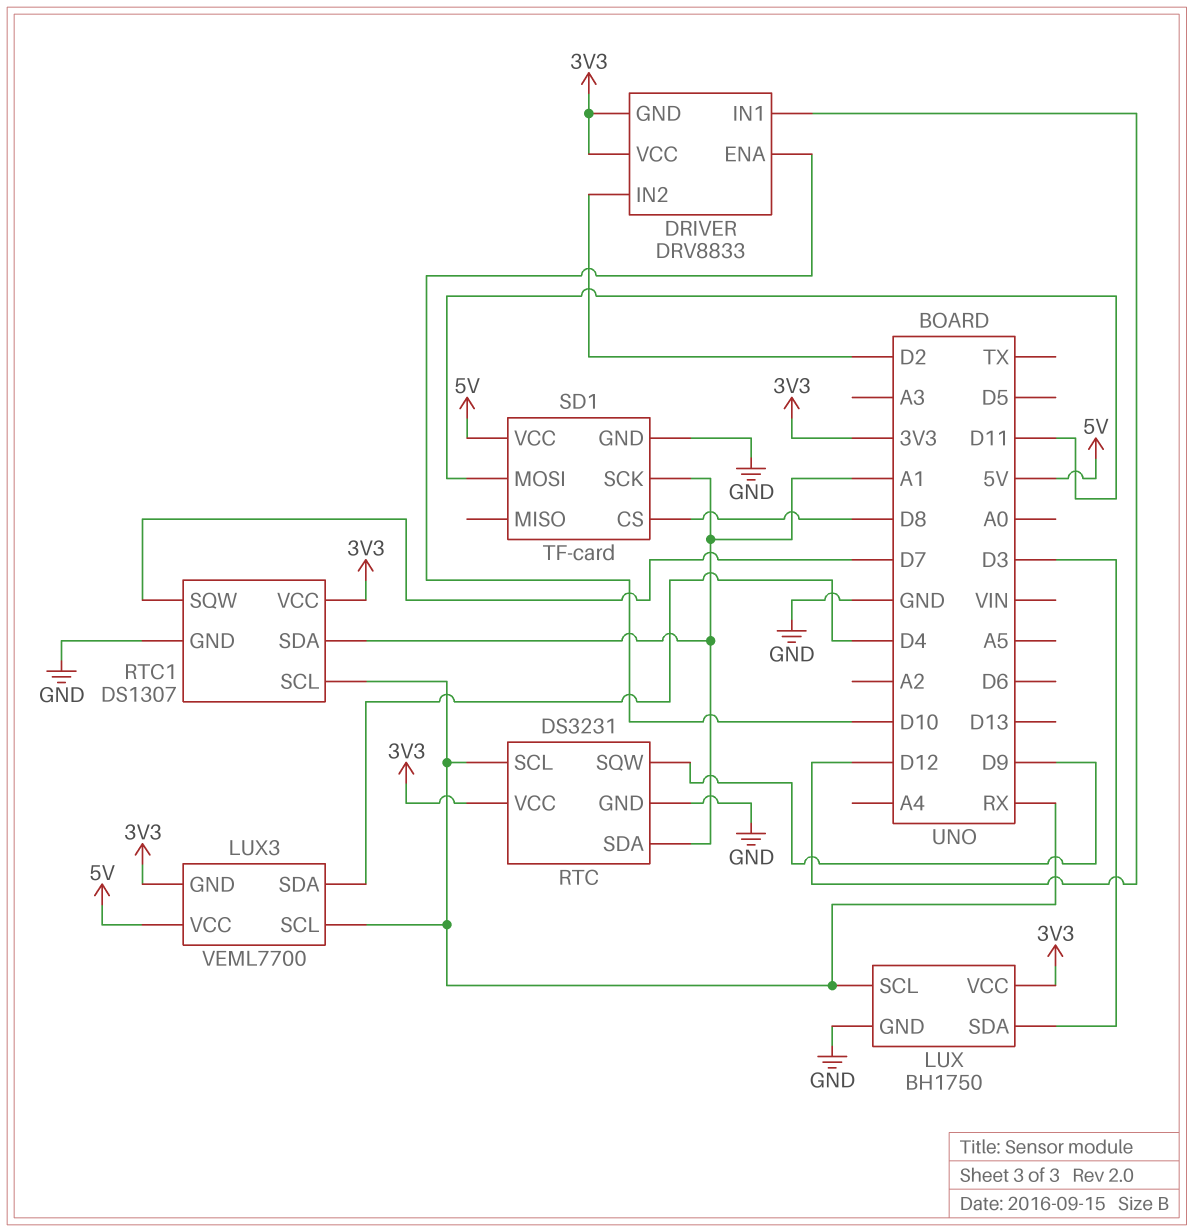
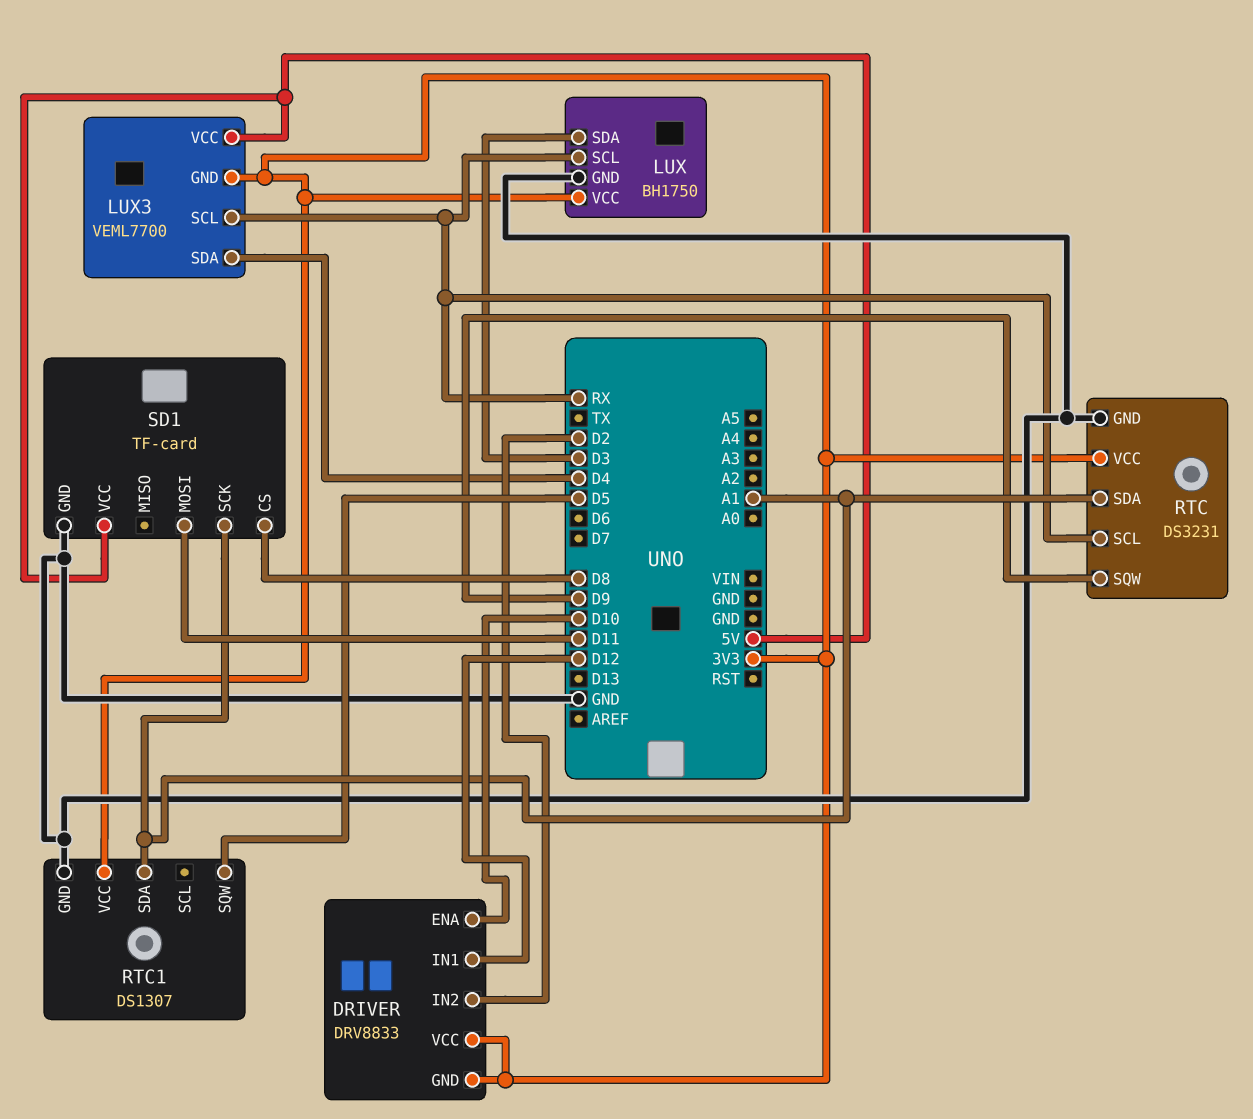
RTC1 pin SCL: RX -> none
RTC1 pin SQW: D7 -> D5

